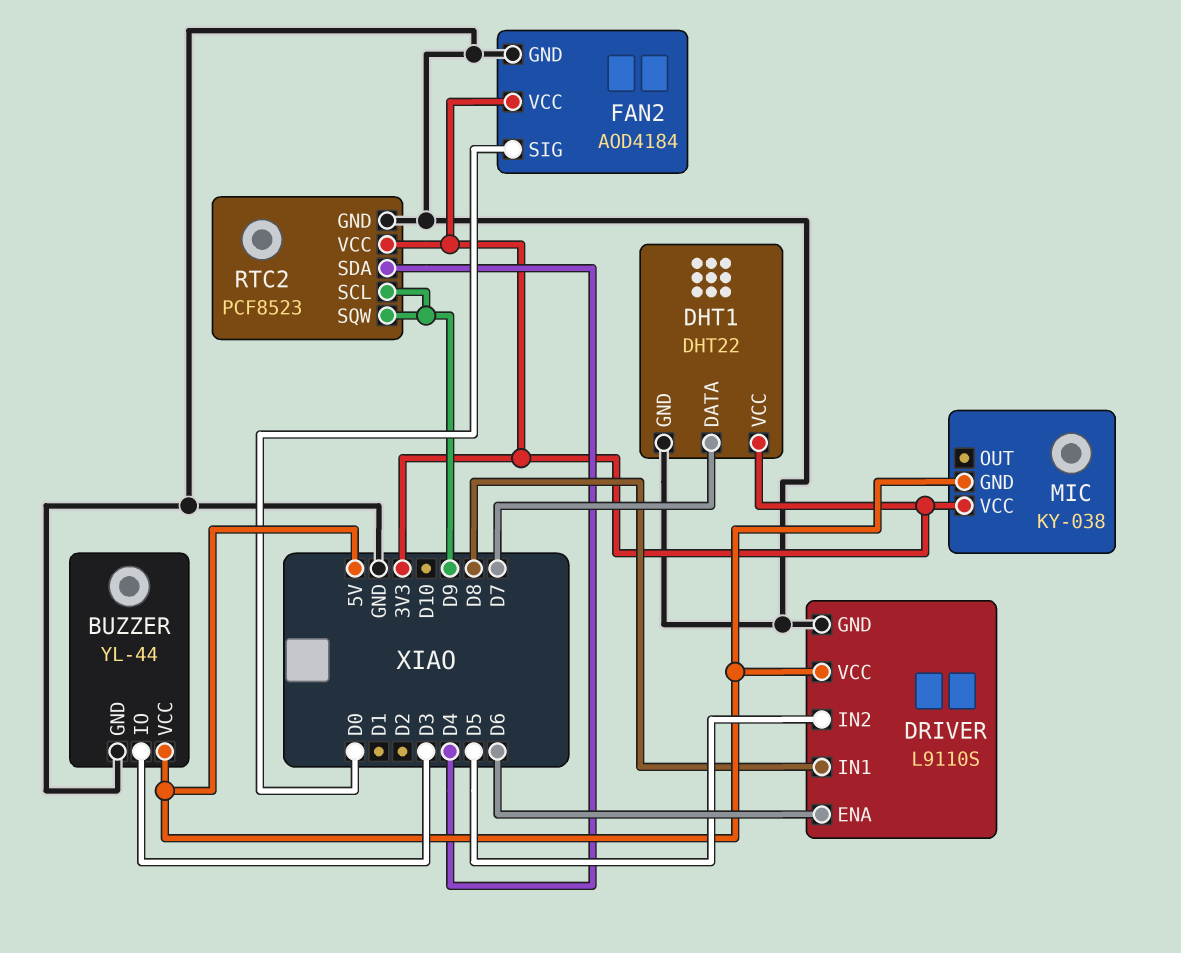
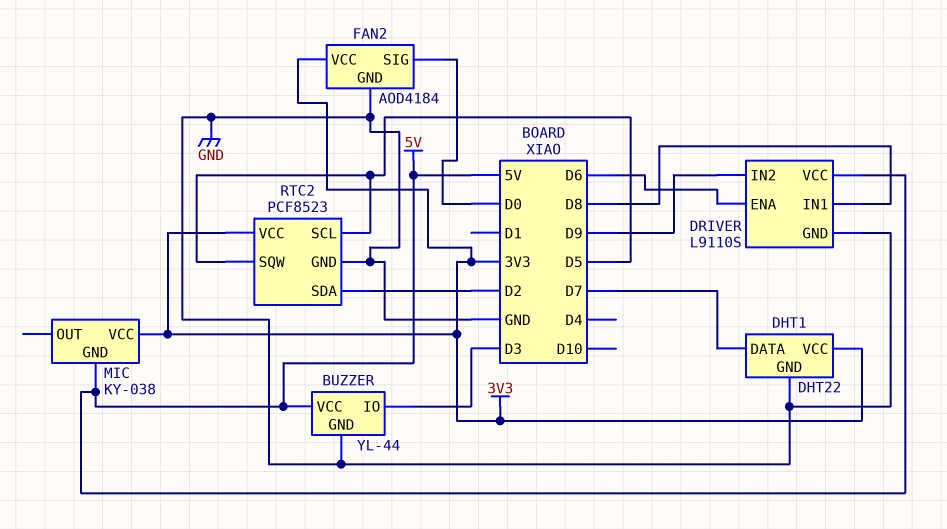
DRIVER pin IN2: D5 -> D9
RTC2 pin SCL: D9 -> D5
RTC2 pin SDA: D4 -> D2
RTC2 pin SQW: D9 -> D5

